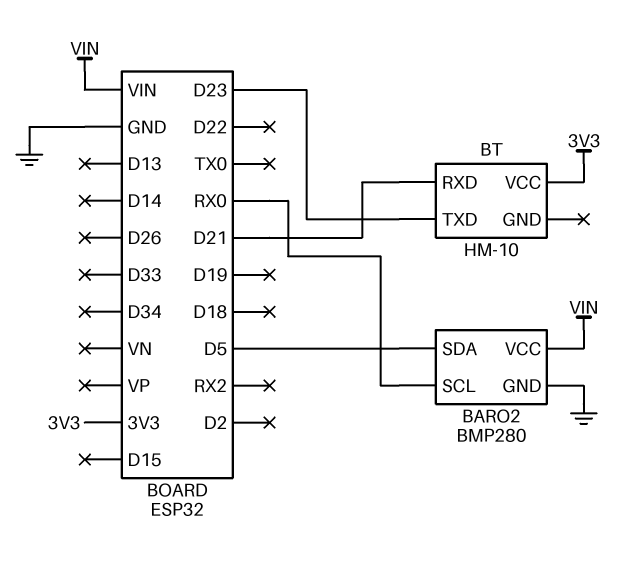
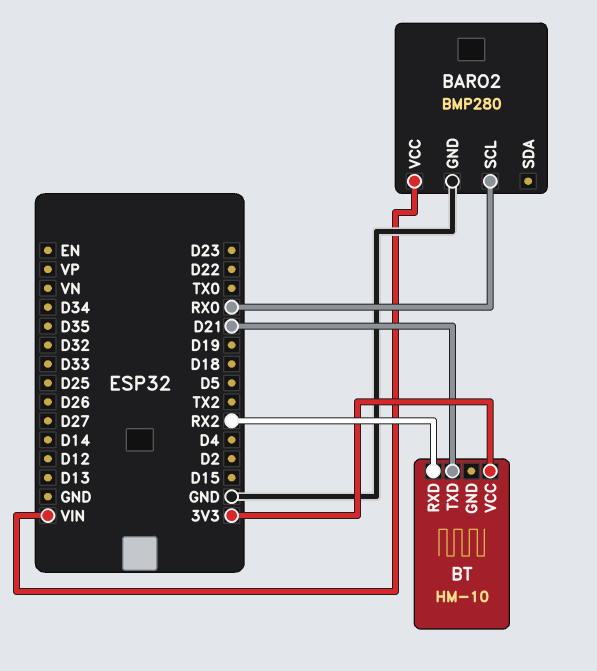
BARO2 pin SDA: D5 -> none
BT pin RXD: D21 -> RX2
BT pin TXD: D23 -> D21

